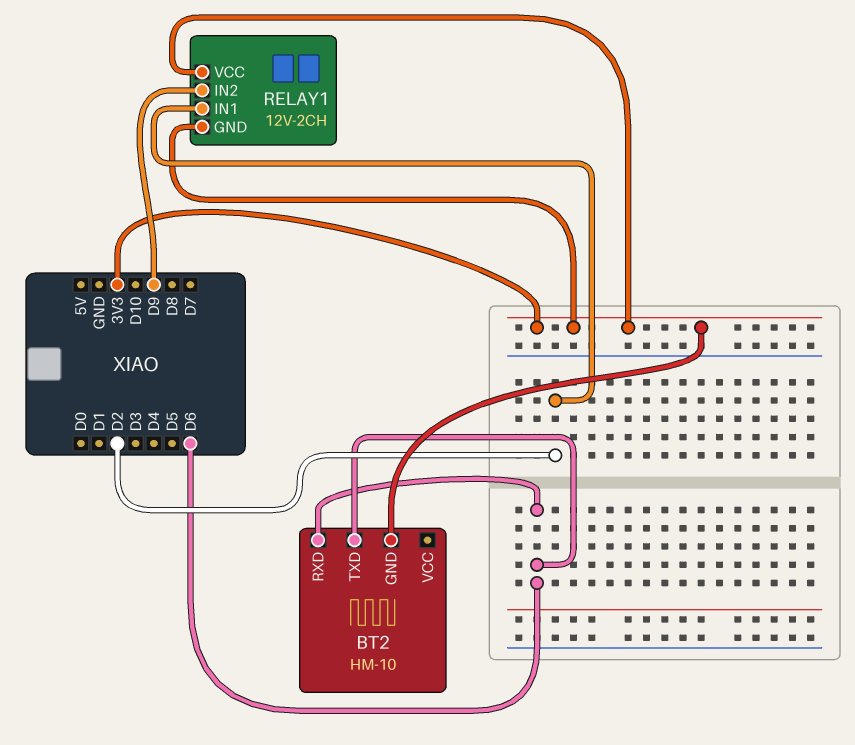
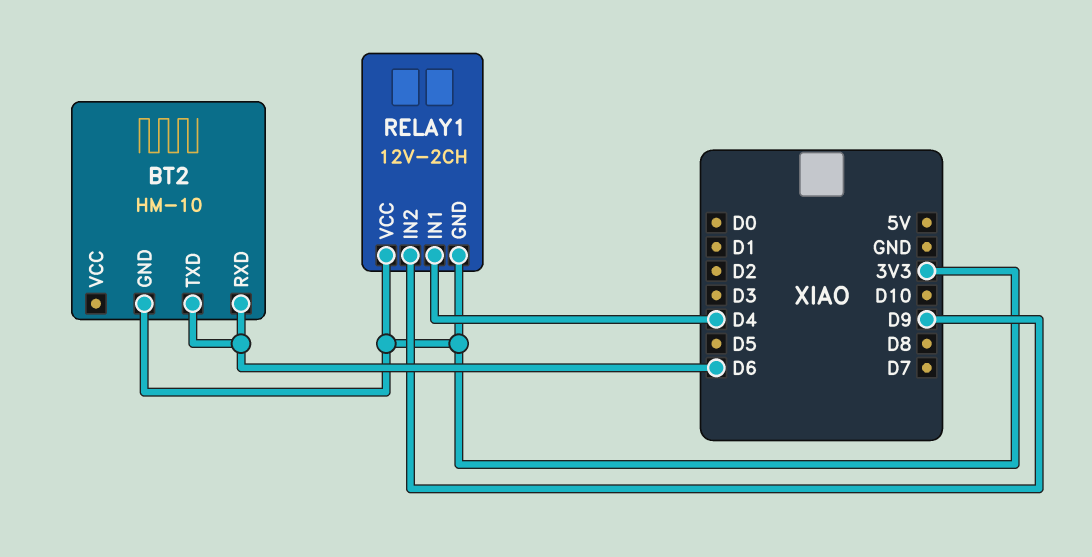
RELAY1 pin IN1: D2 -> D4

